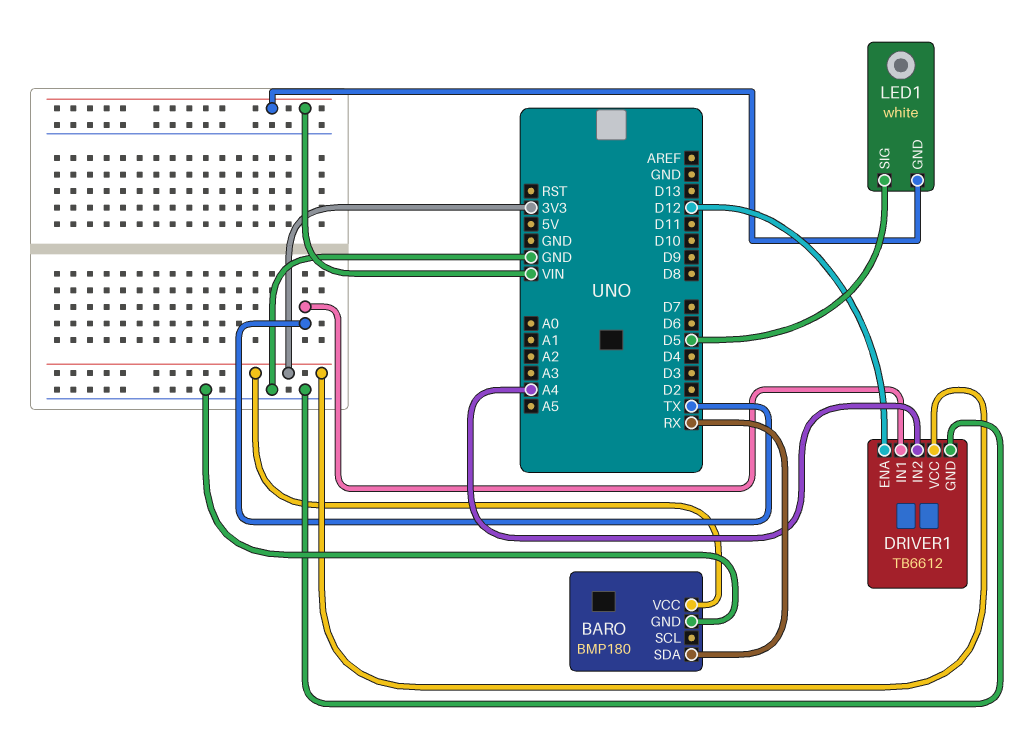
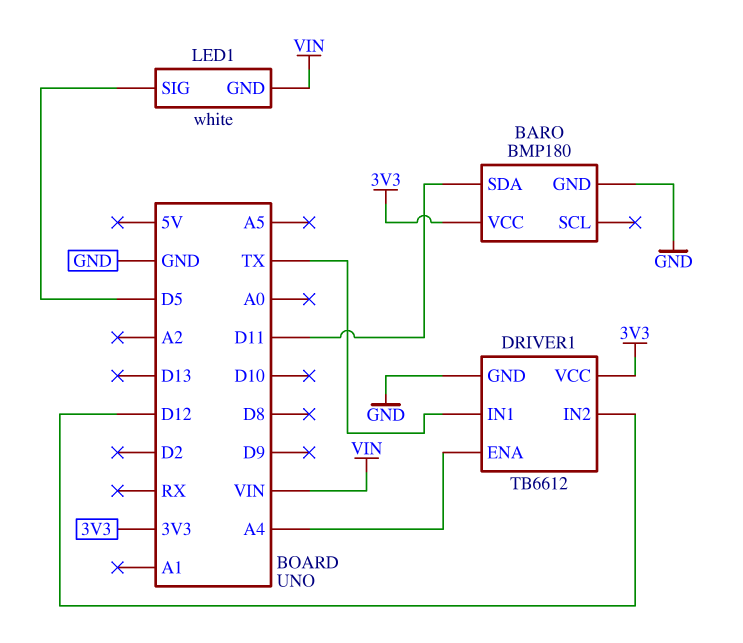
BARO pin SDA: RX -> D11
DRIVER1 pin ENA: D12 -> A4
DRIVER1 pin IN2: A4 -> D12

